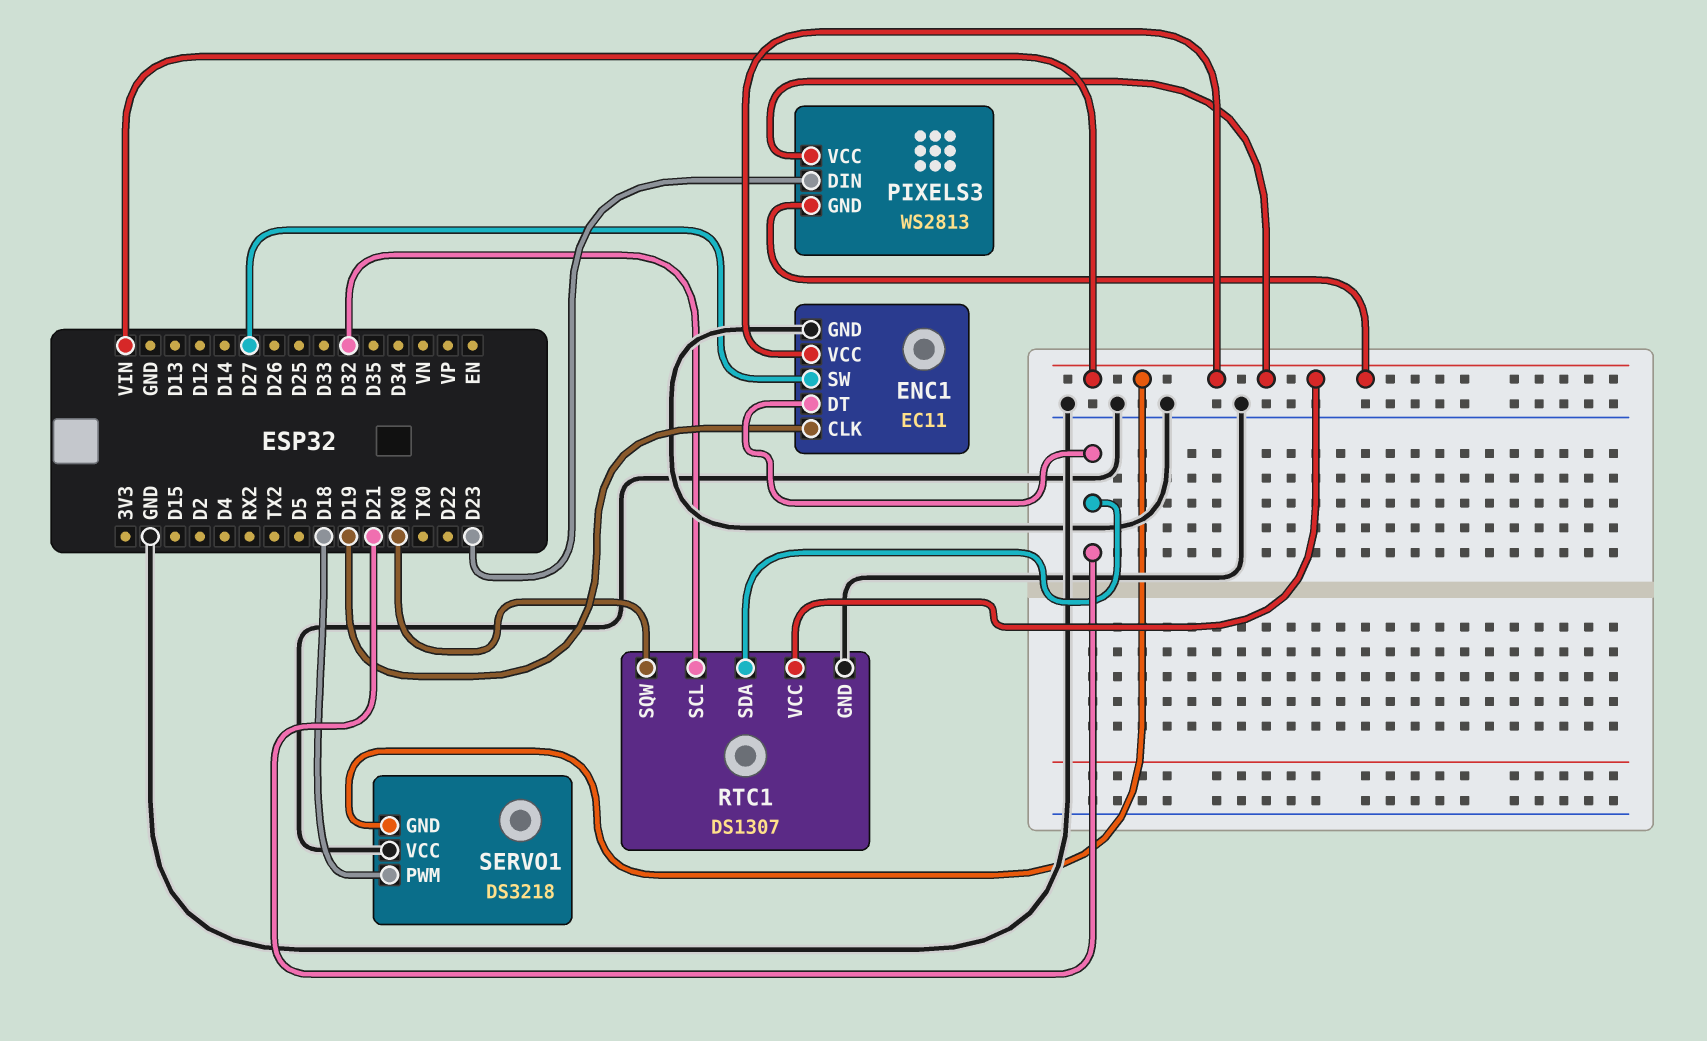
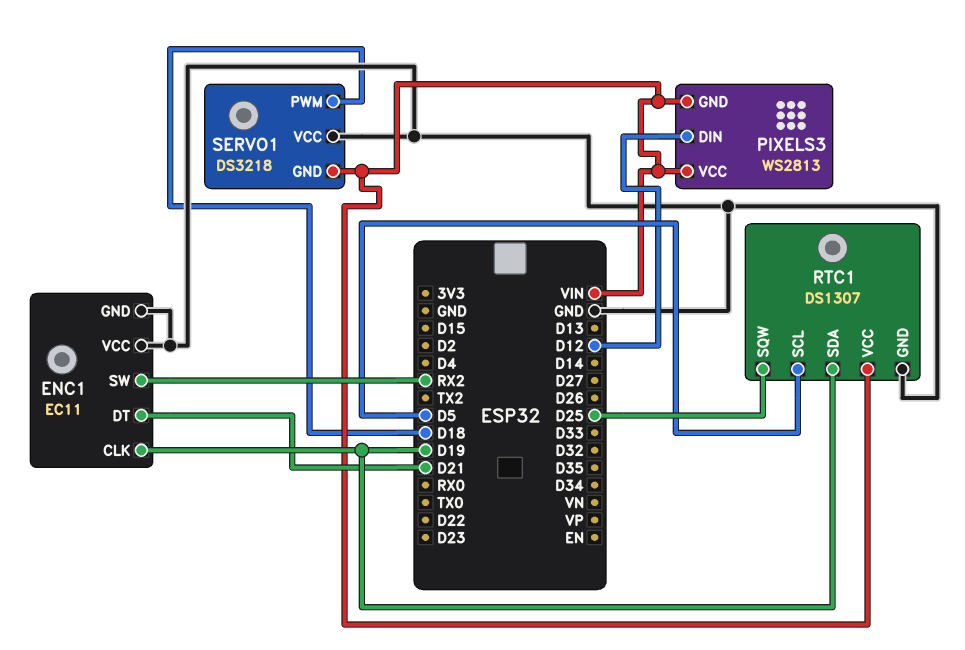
ENC1 pin SW: D27 -> RX2
ENC1 pin VCC: VIN -> GND
PIXELS3 pin DIN: D23 -> D12
RTC1 pin SCL: D32 -> D5
RTC1 pin SDA: D21 -> D19
RTC1 pin SQW: RX0 -> D25

